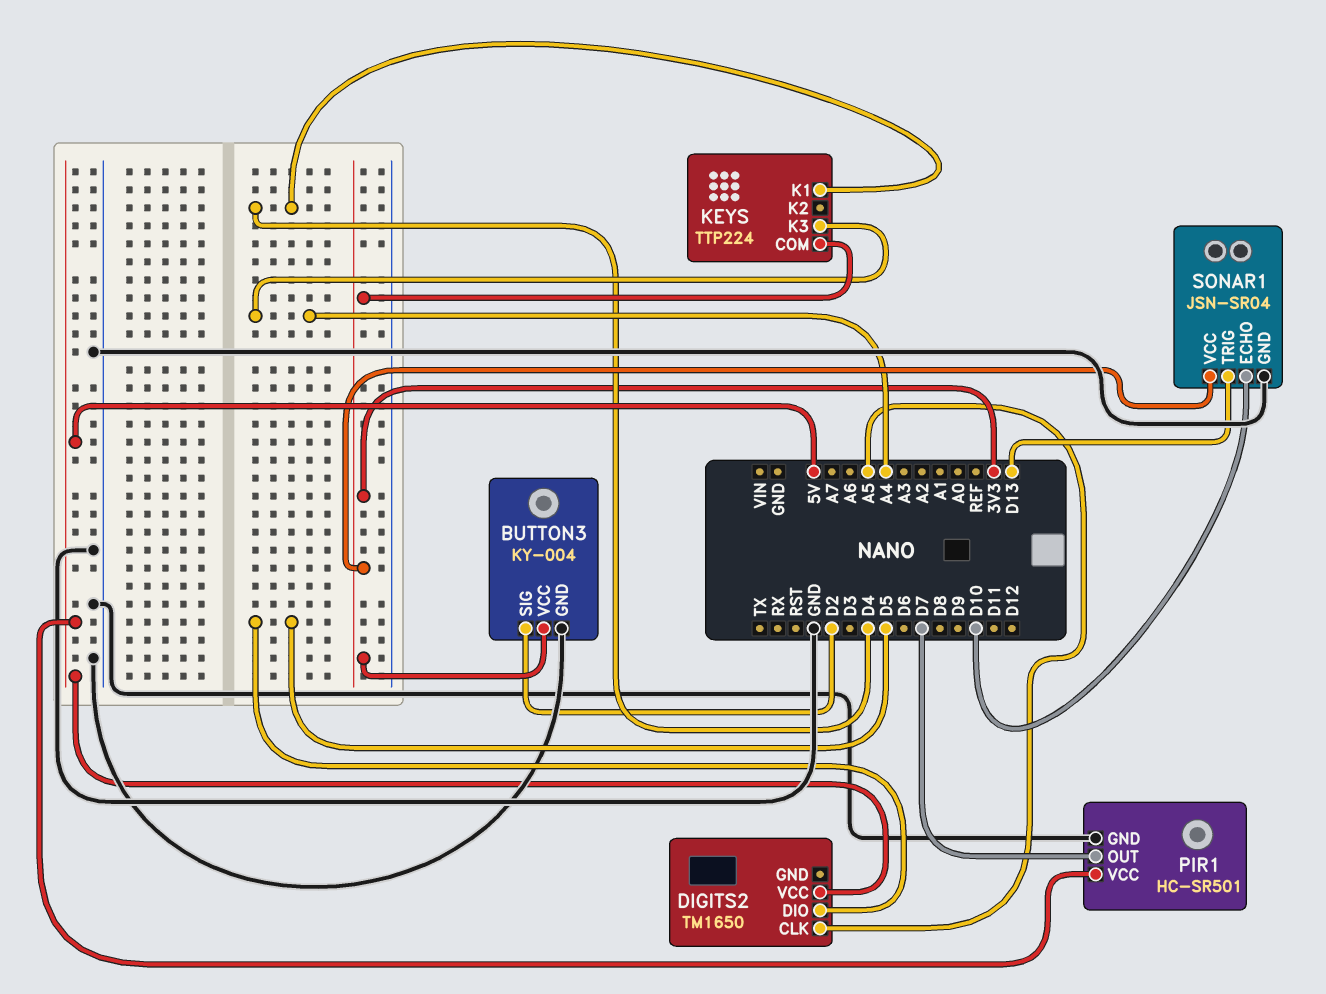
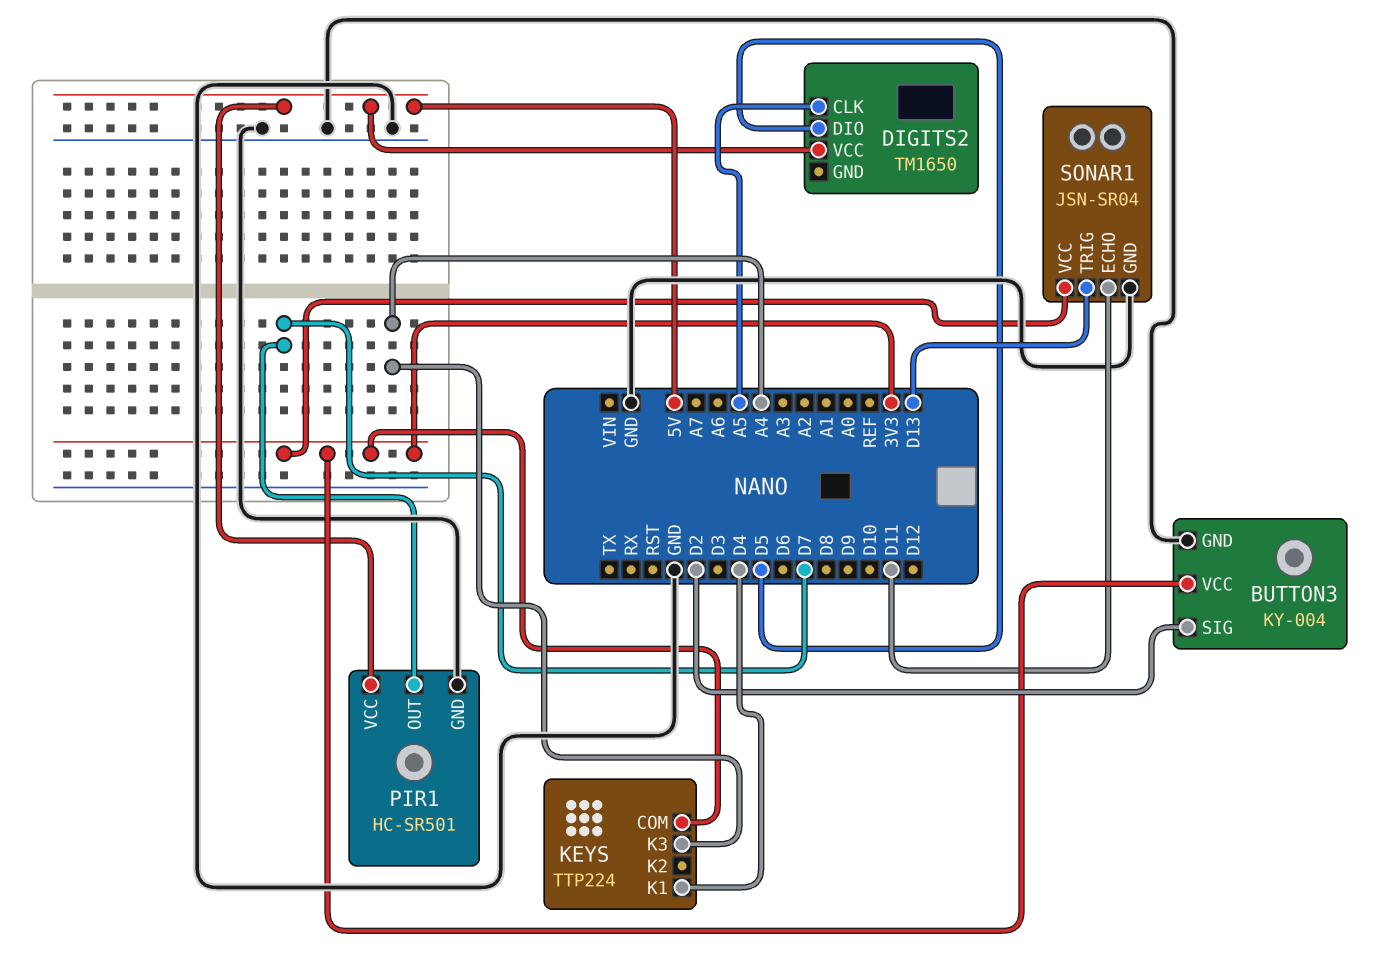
SONAR1 pin ECHO: D10 -> D11

